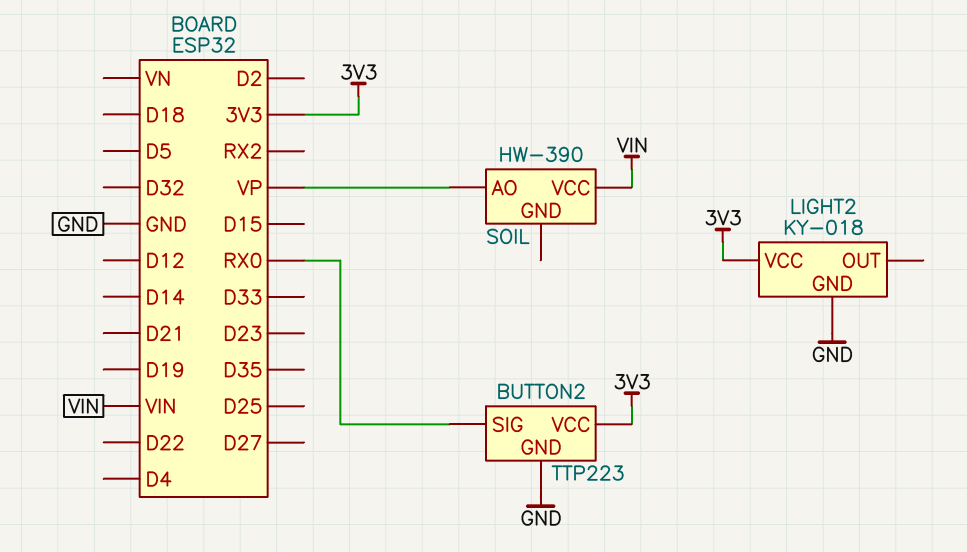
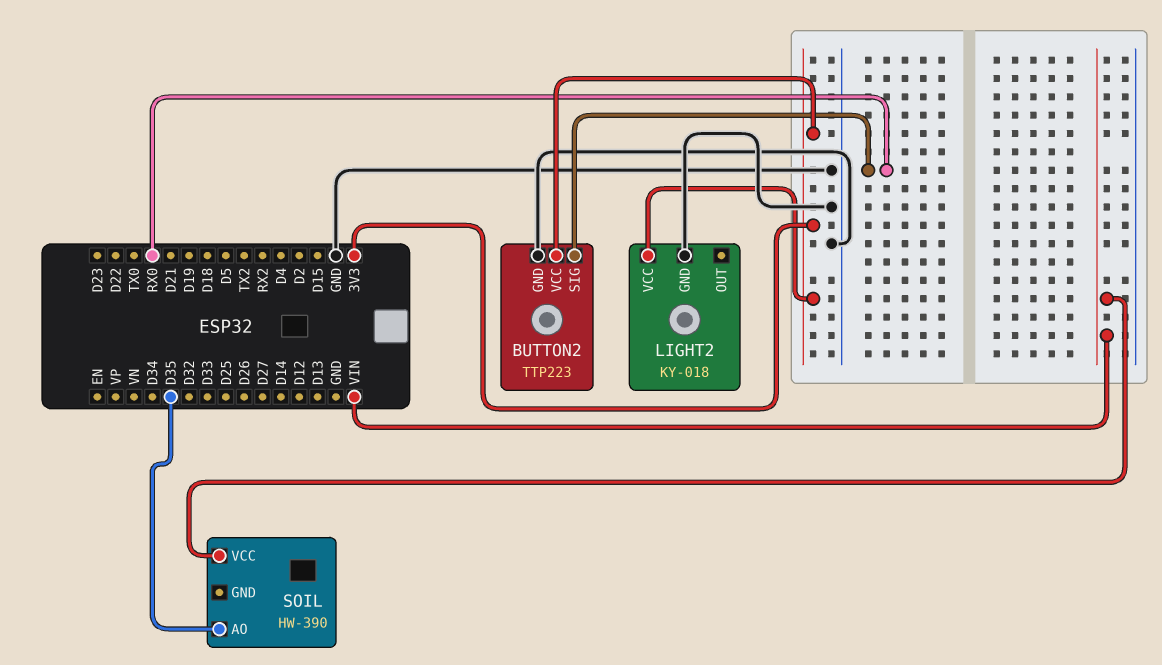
SOIL pin AO: VP -> D35

